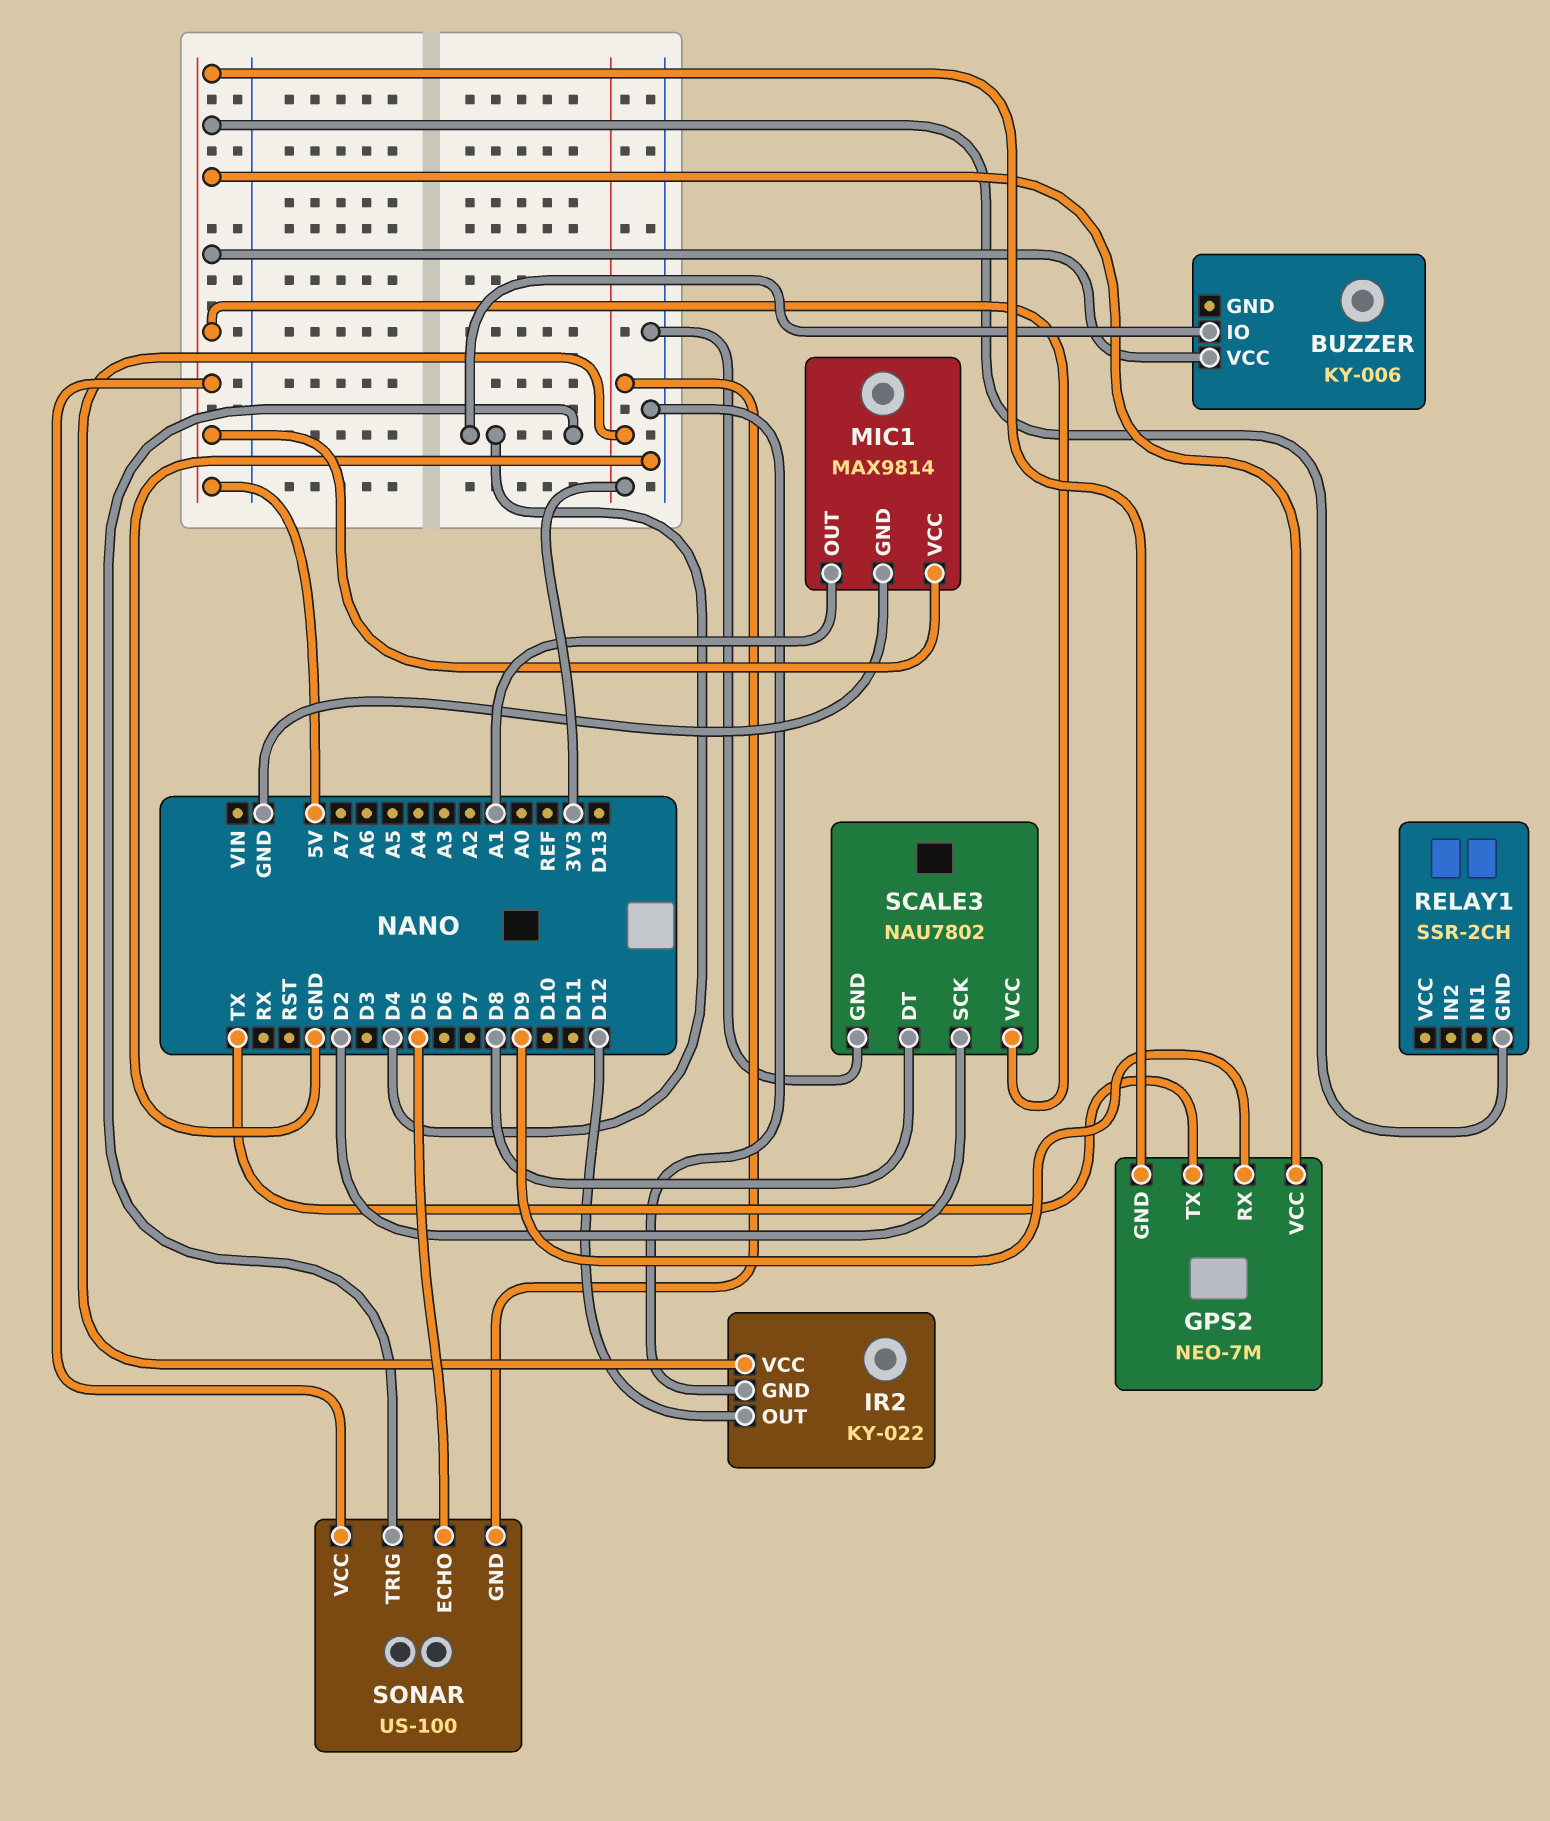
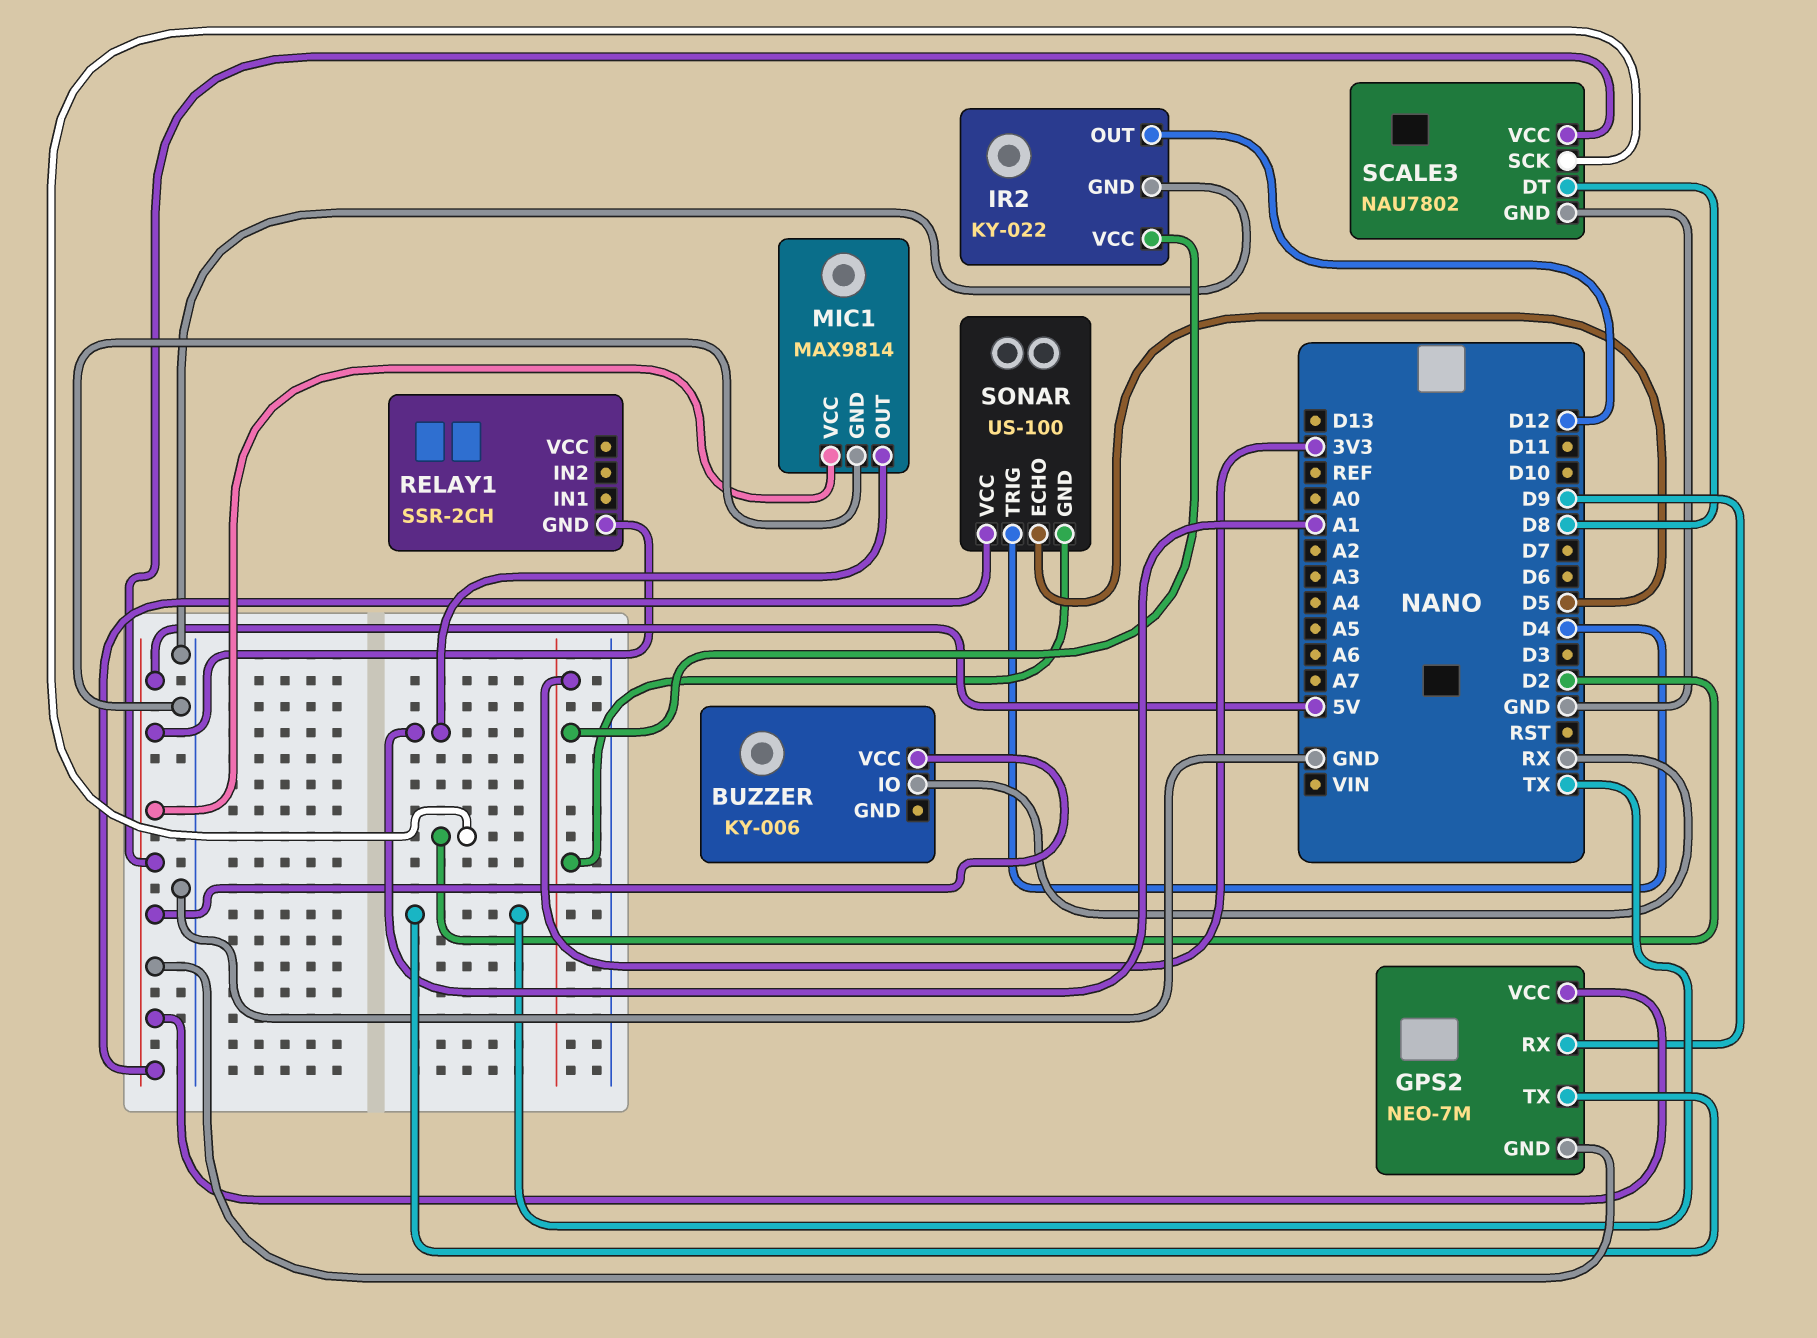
BUZZER pin IO: D4 -> RX

